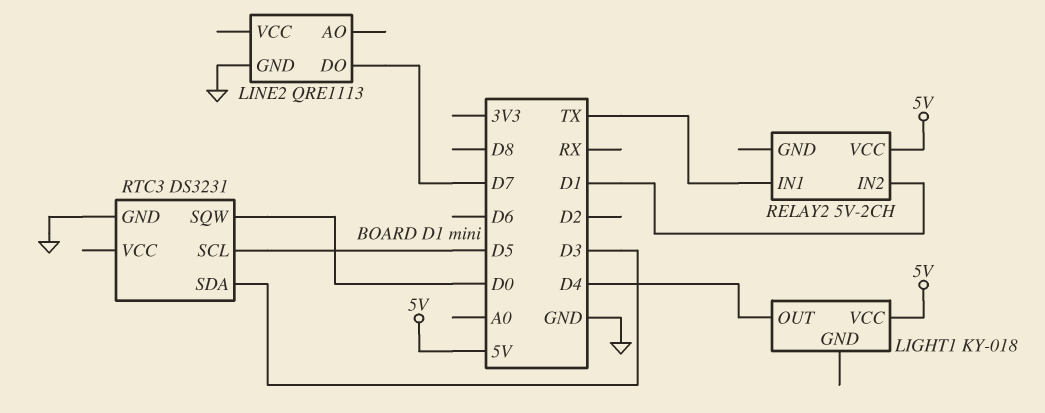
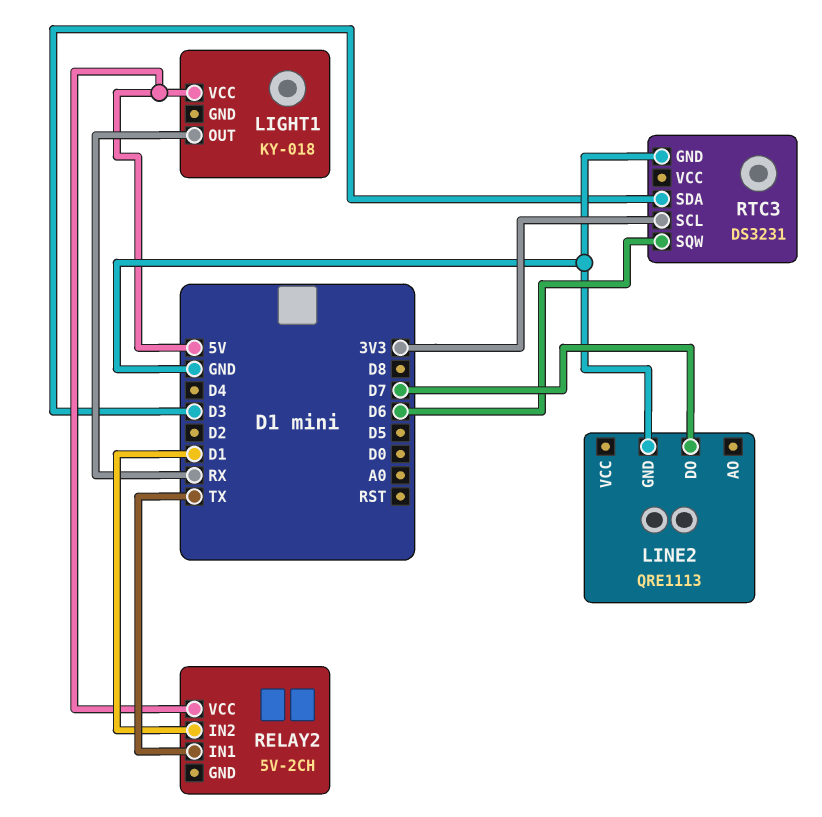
LIGHT1 pin OUT: D4 -> RX
RTC3 pin SCL: D5 -> 3V3
RTC3 pin SQW: D0 -> D6

